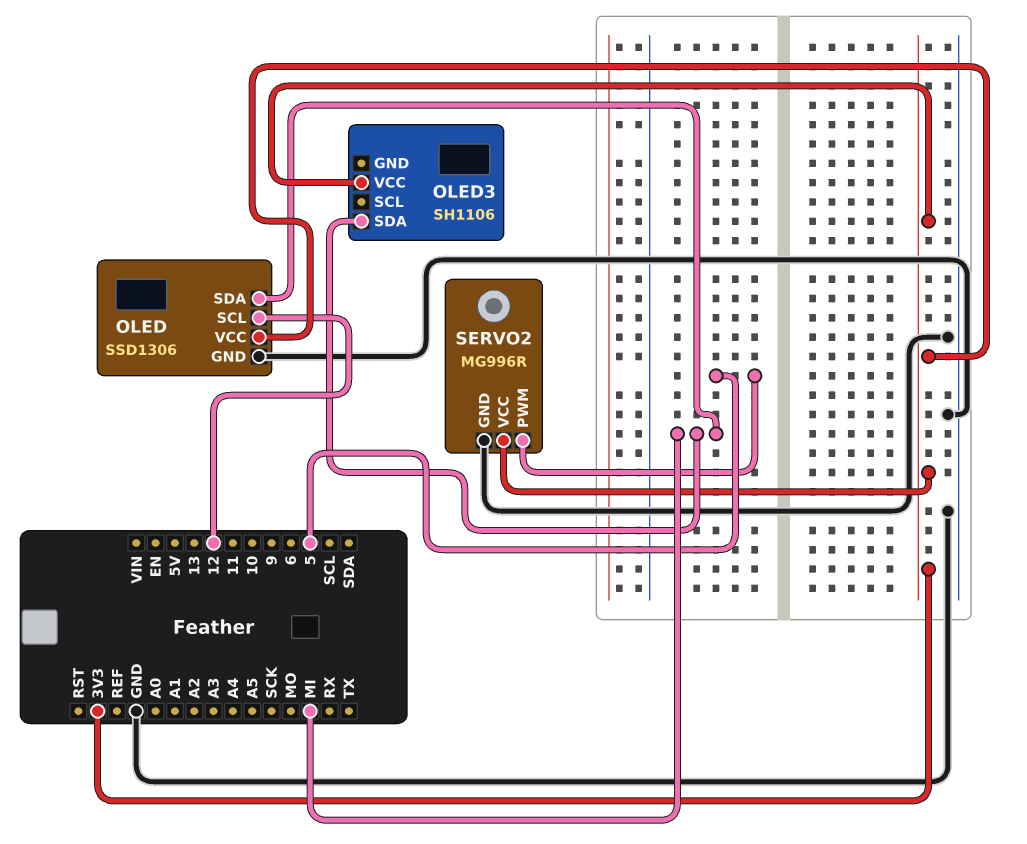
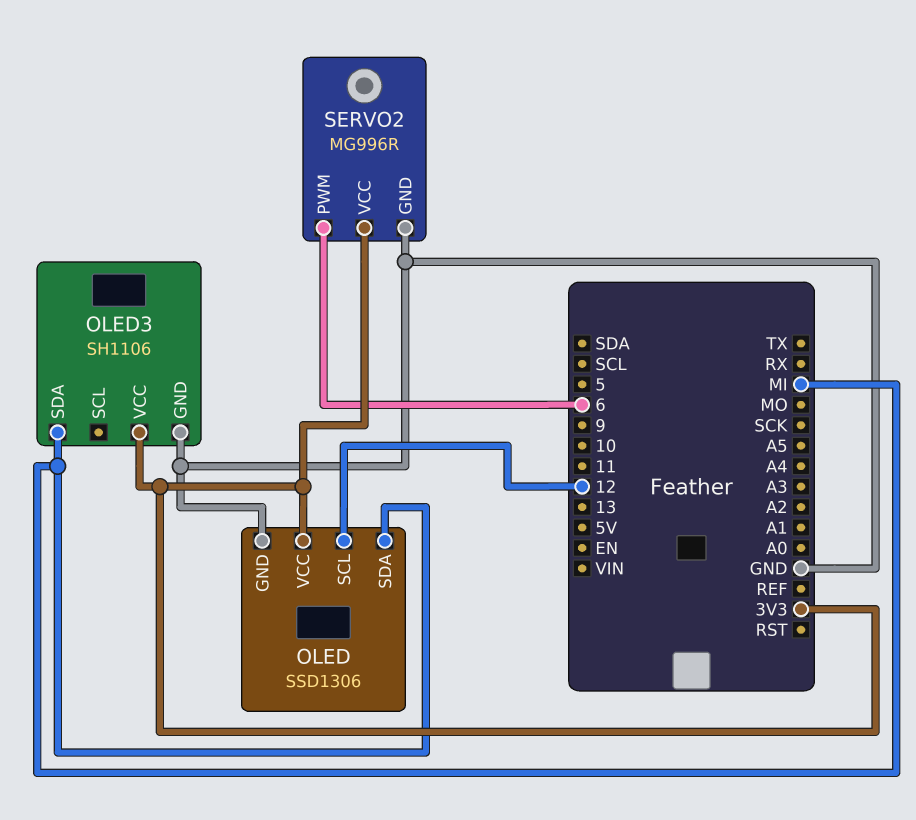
OLED3 pin GND: none -> GND
SERVO2 pin PWM: 5 -> 6

